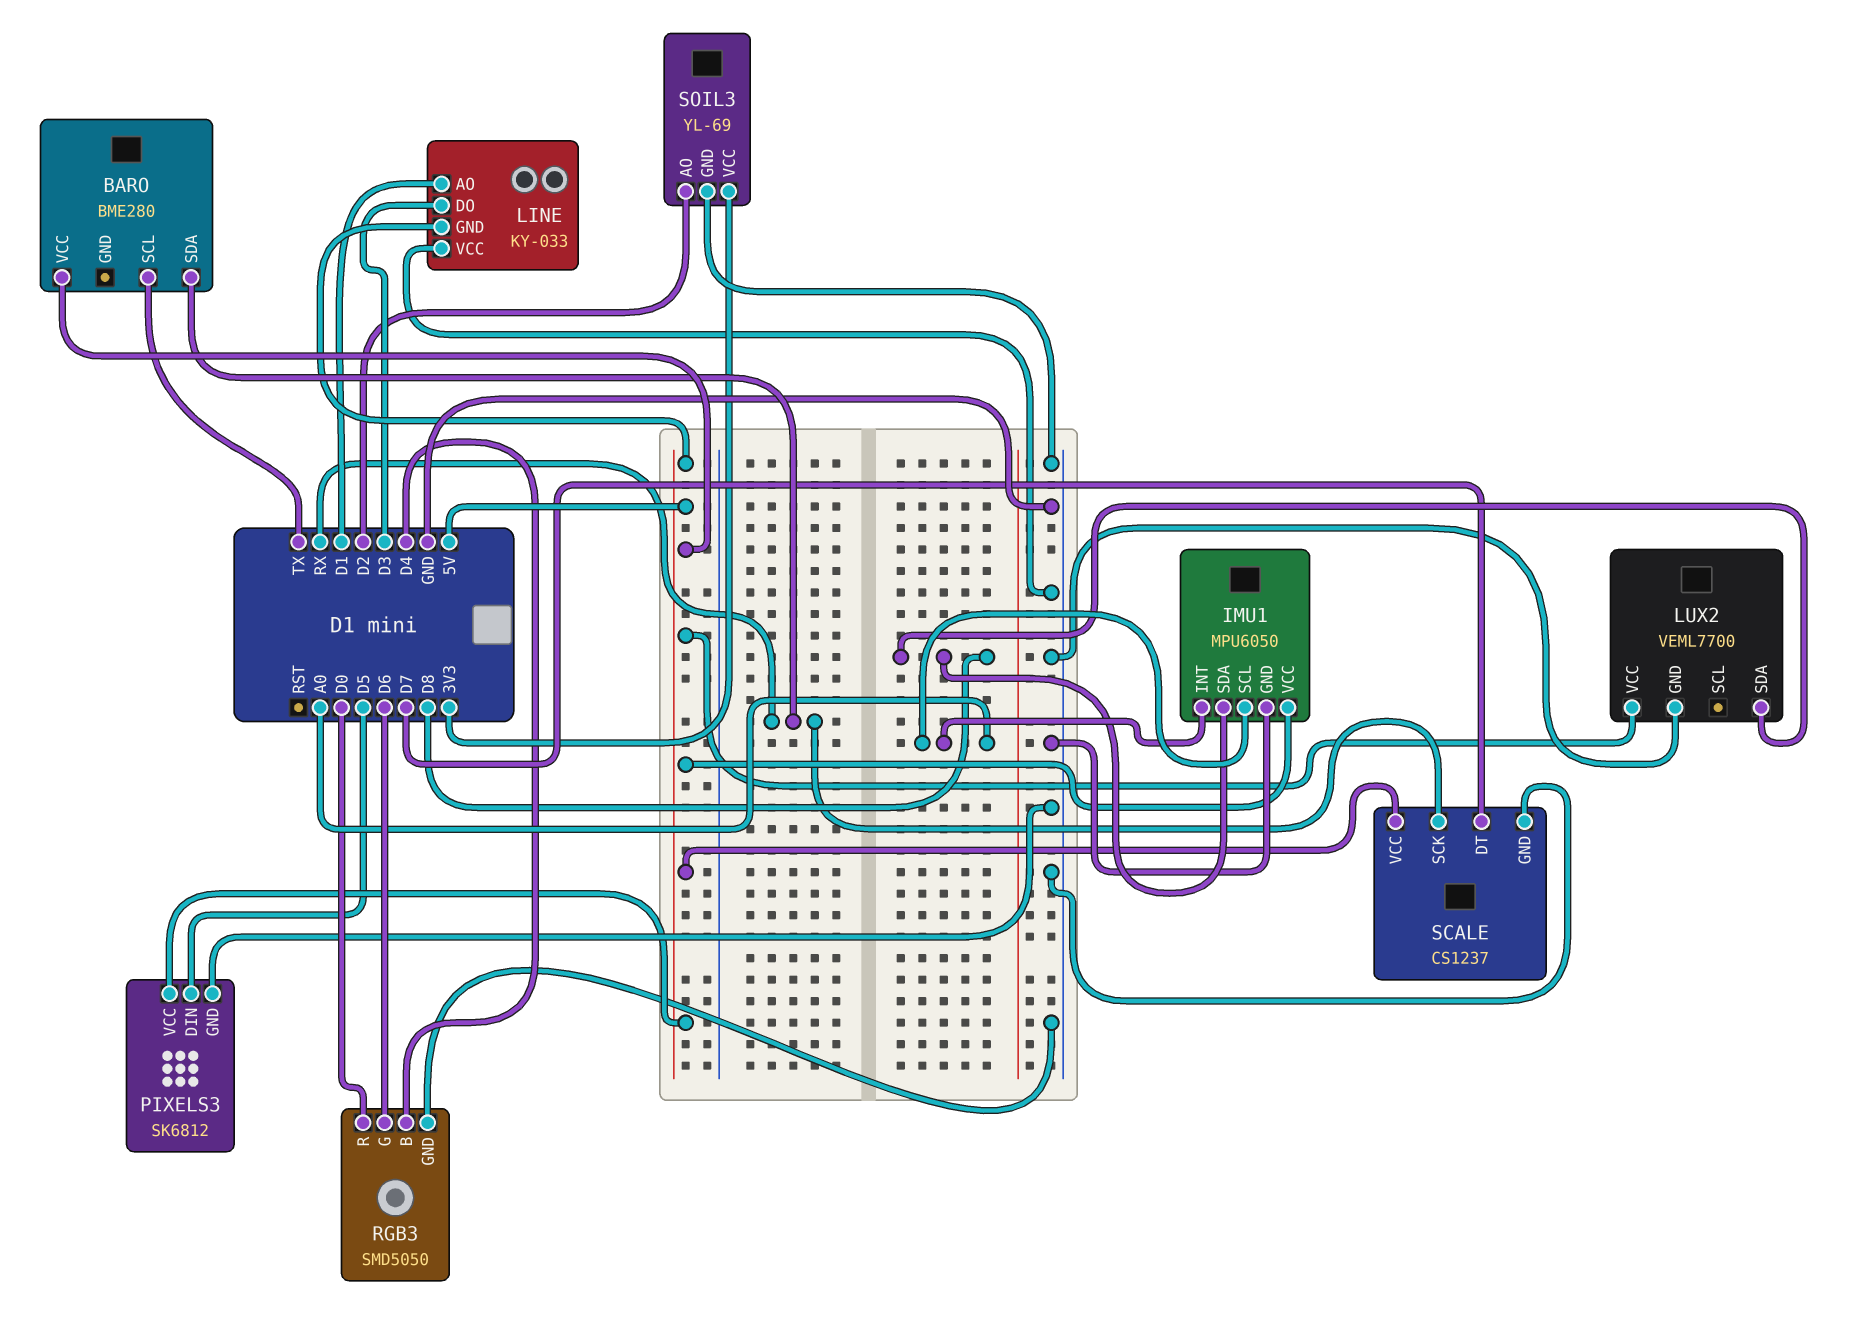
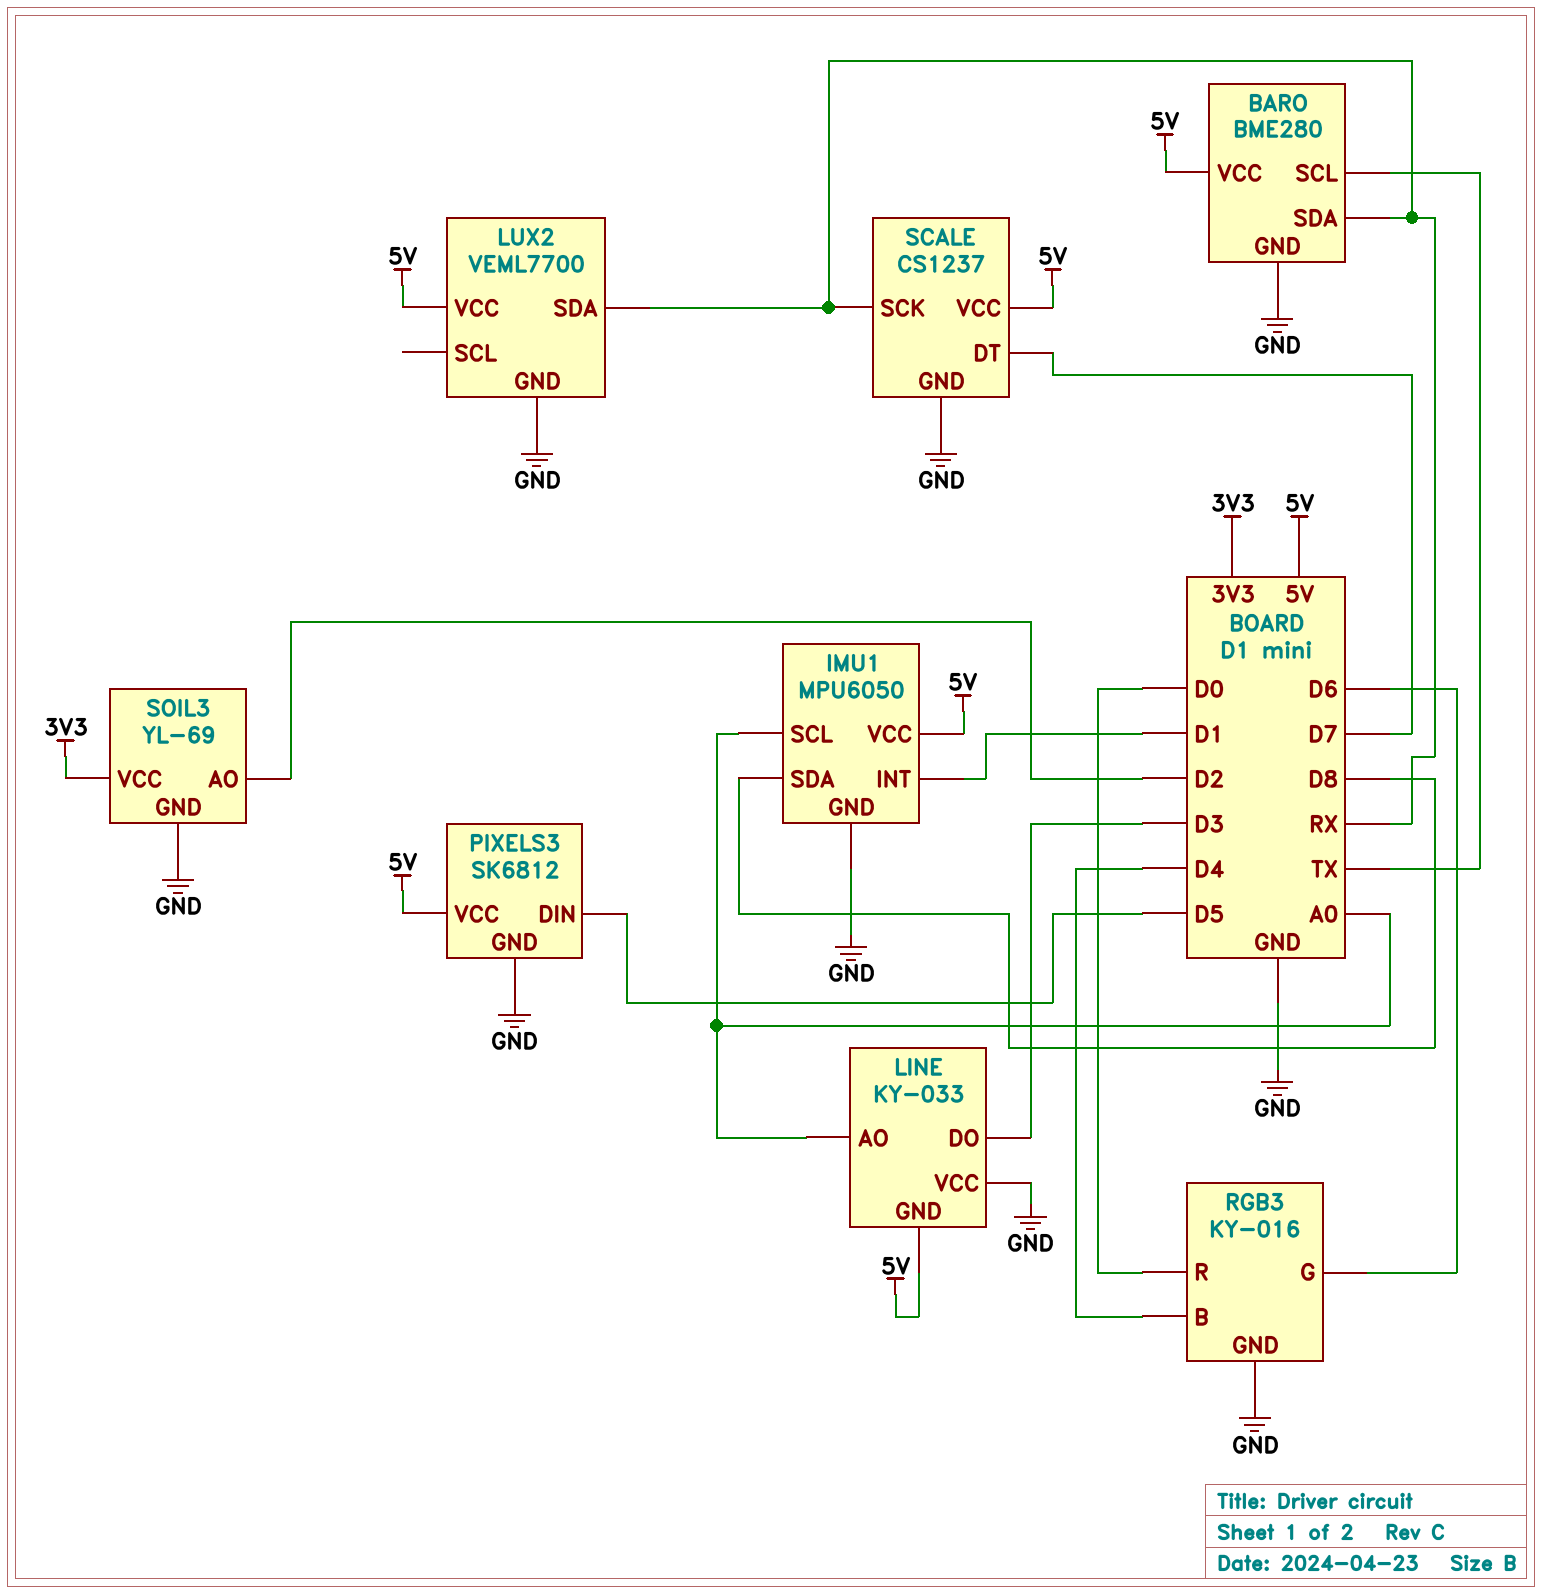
BARO pin GND: none -> GND
IMU1 pin INT: A0 -> D1
LINE pin AO: D1 -> A0
LUX2 pin SDA: D8 -> RX
RGB3: SMD5050 -> KY-016

